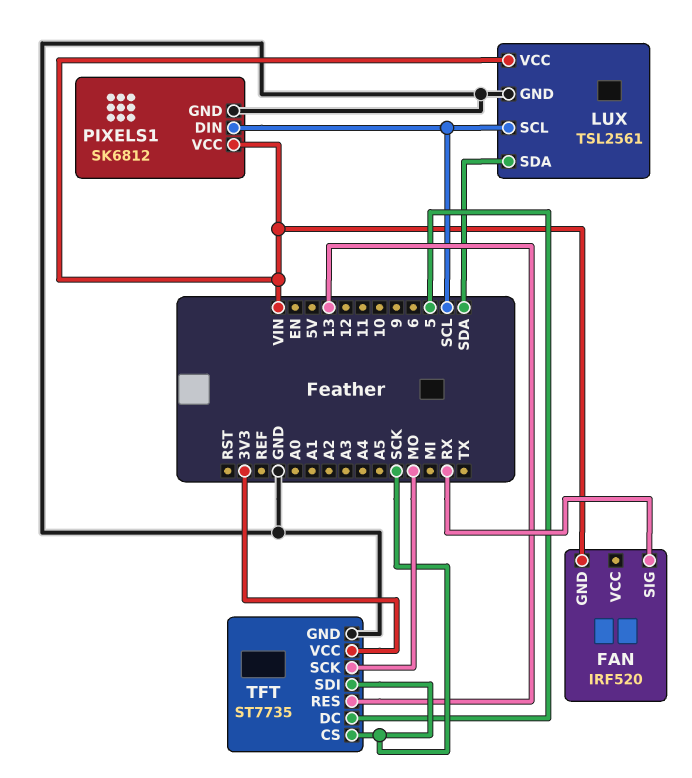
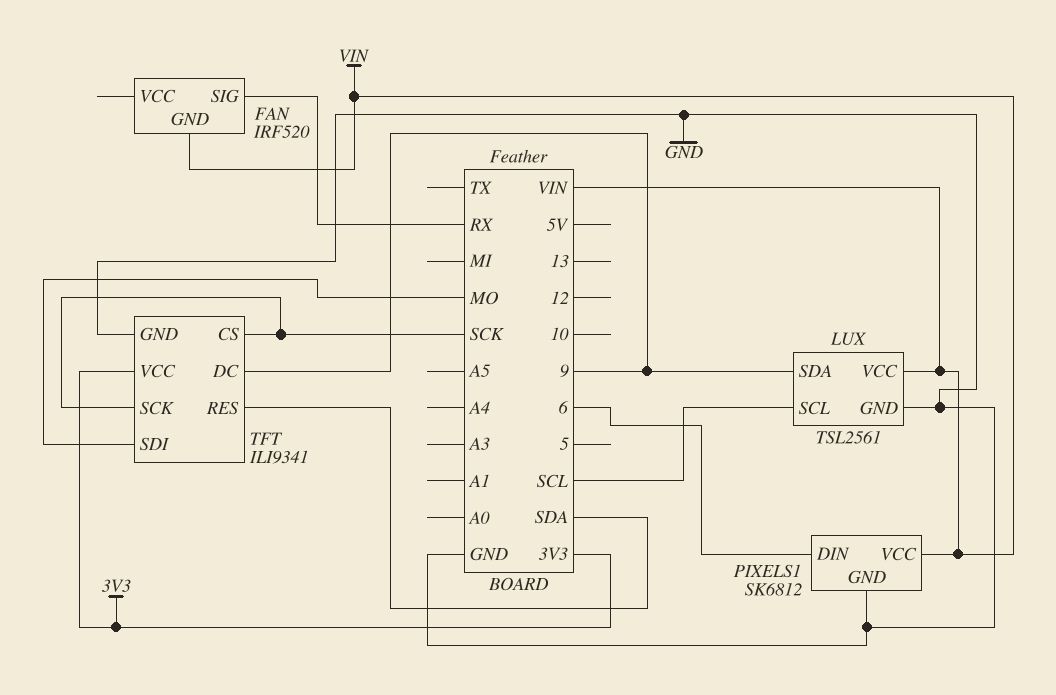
LUX pin SDA: SDA -> 9
PIXELS1 pin DIN: SCL -> 6
TFT: ST7735 -> ILI9341
TFT pin DC: 5 -> 9
TFT pin RES: 13 -> SDA
TFT pin SCK: MO -> SCK
TFT pin SDI: SCK -> MO

